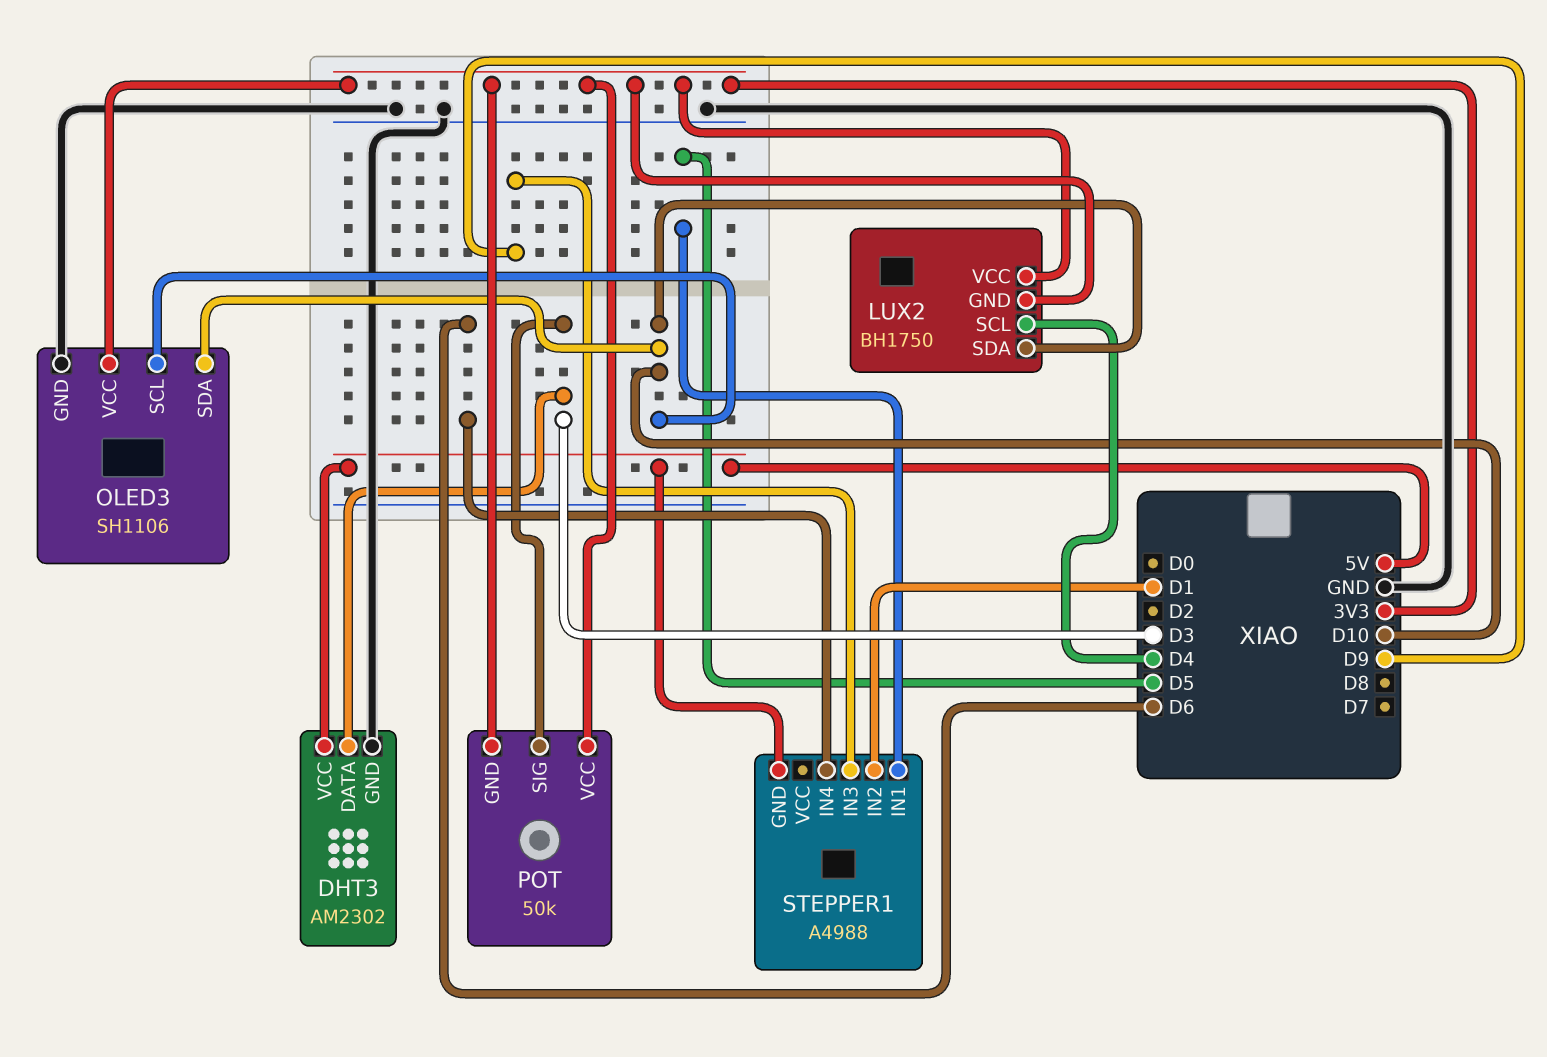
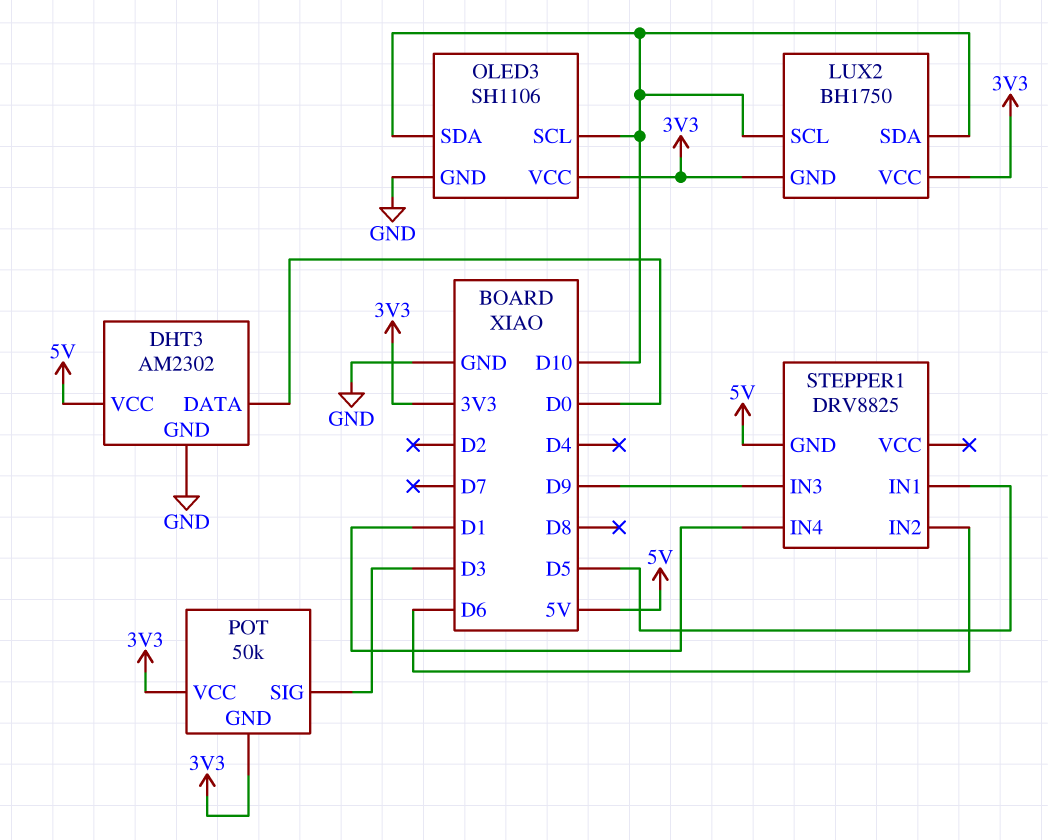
DHT3 pin DATA: D3 -> D0
LUX2 pin SCL: D4 -> D10
STEPPER1: A4988 -> DRV8825
STEPPER1 pin IN2: D1 -> D6
STEPPER1 pin IN4: D6 -> D1

